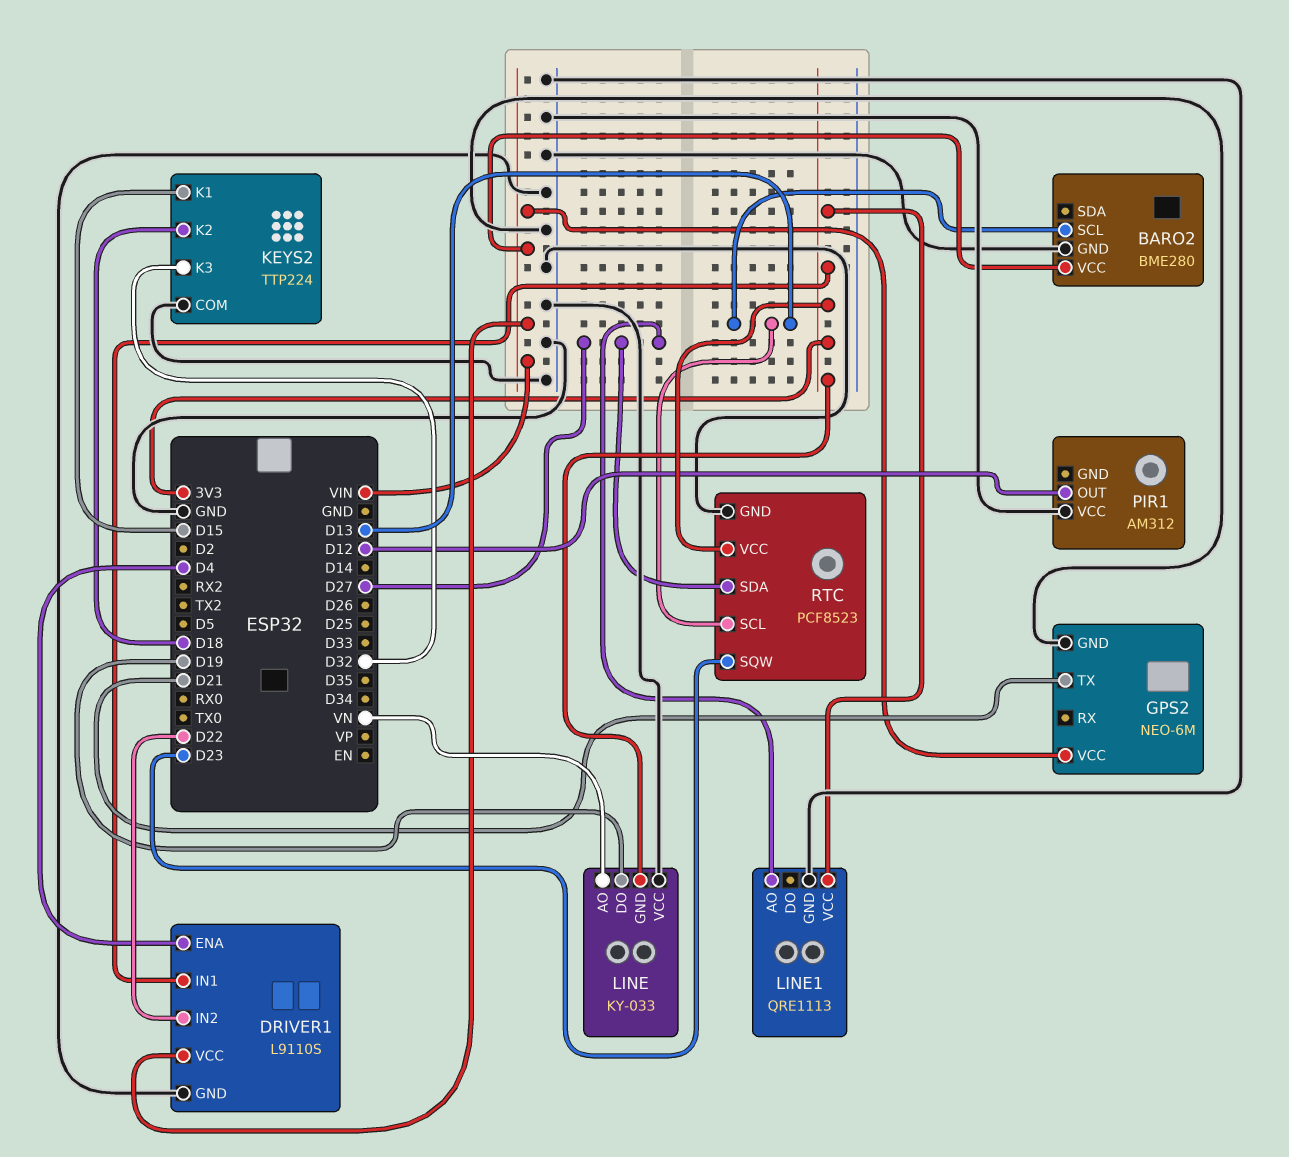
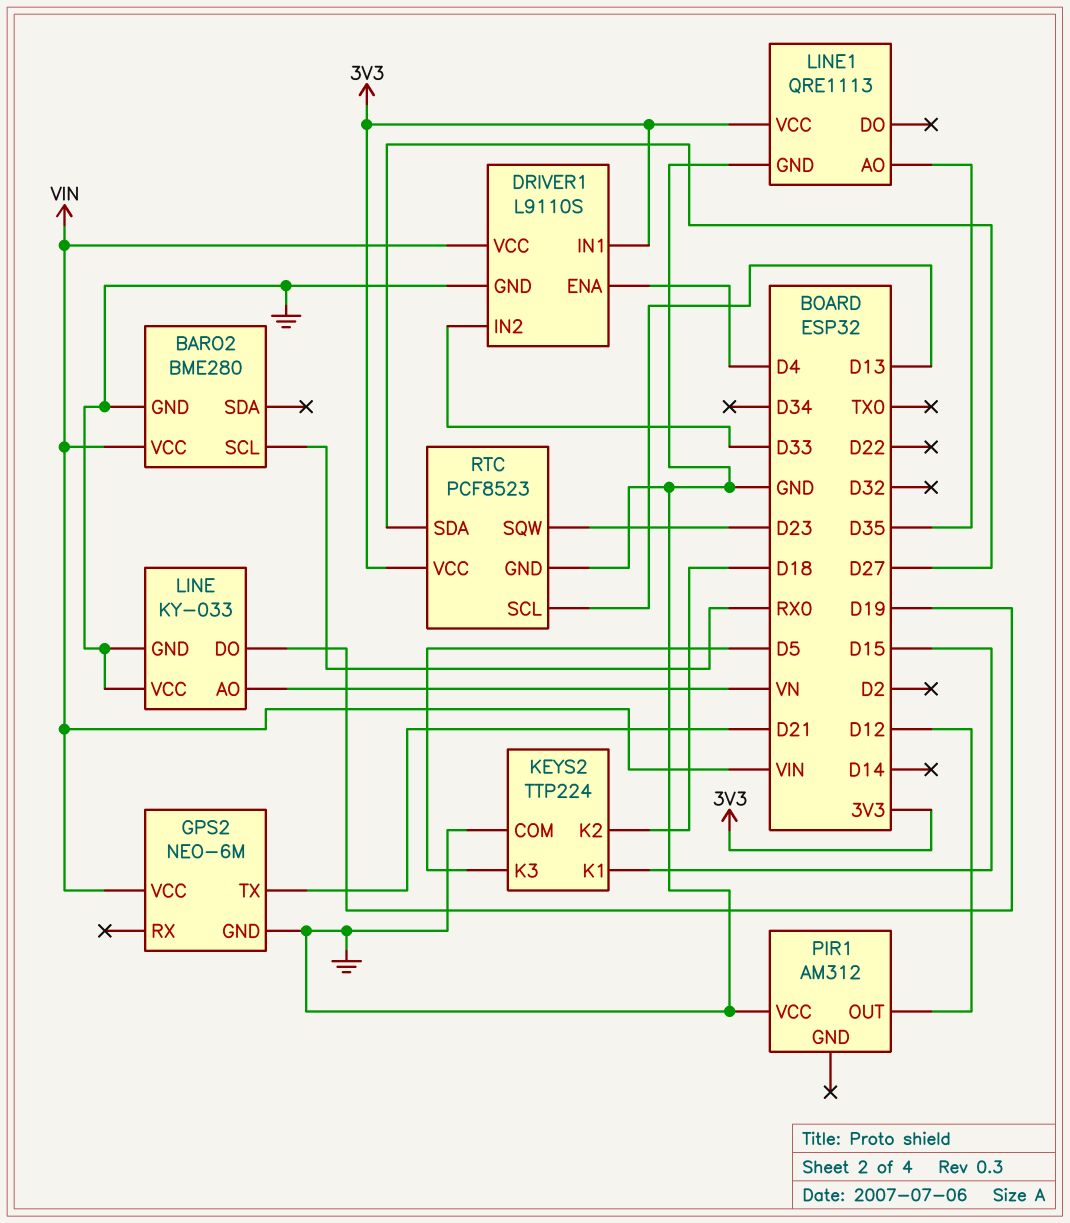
BARO2 pin SCL: D13 -> RX0
DRIVER1 pin IN2: D22 -> D33
KEYS2 pin K3: D32 -> D5
LINE pin GND: 3V3 -> GND
LINE1 pin AO: D27 -> D35

